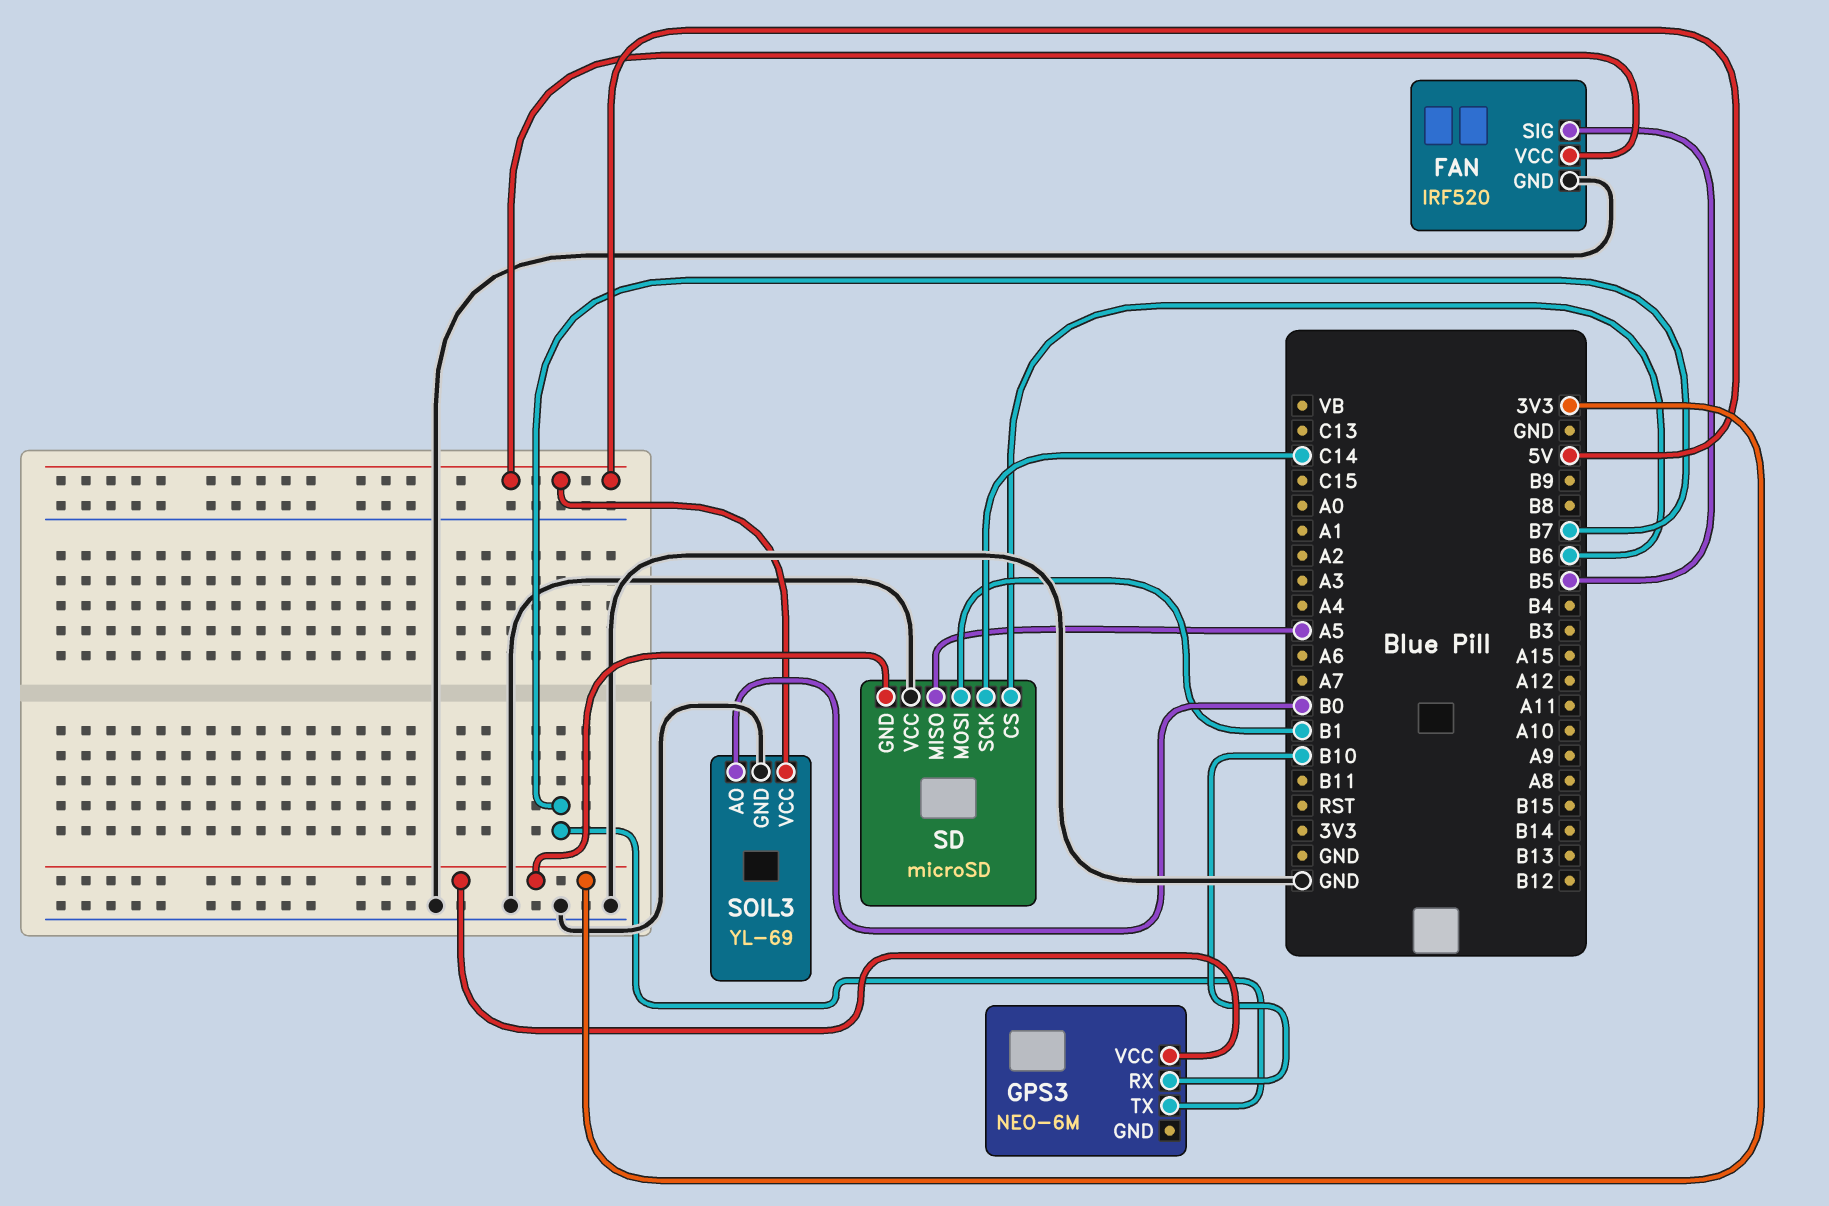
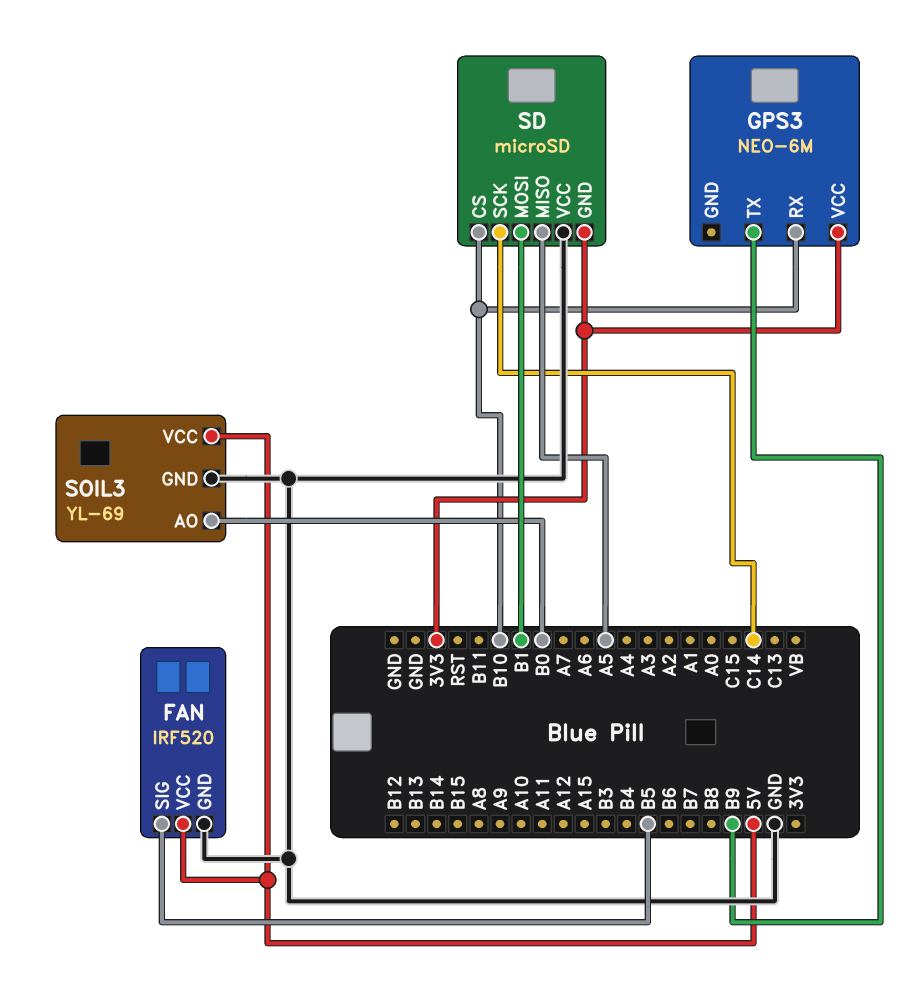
GPS3 pin TX: B7 -> B9
SD pin CS: B6 -> B10

